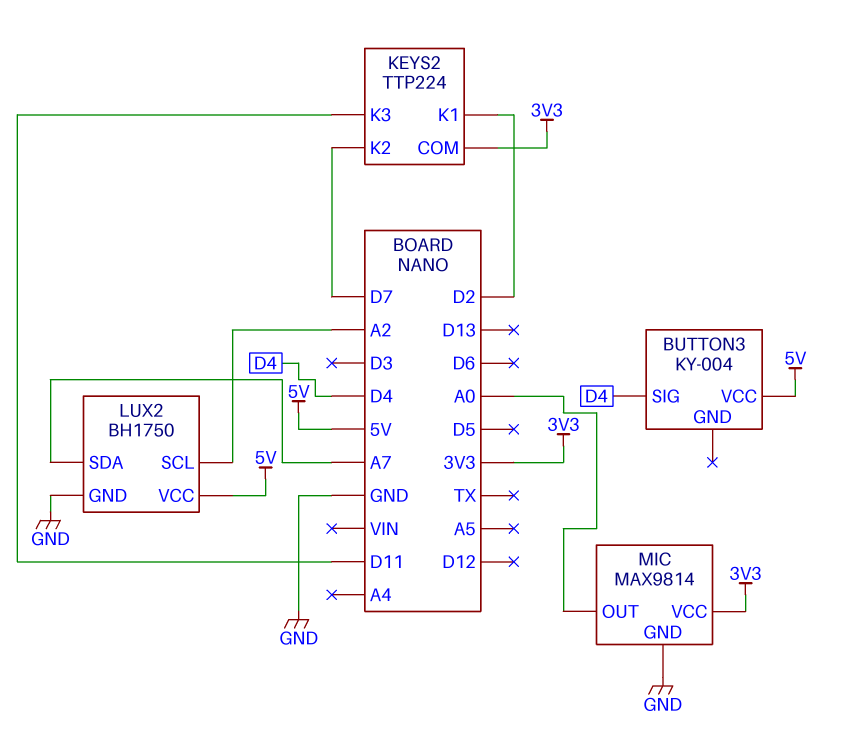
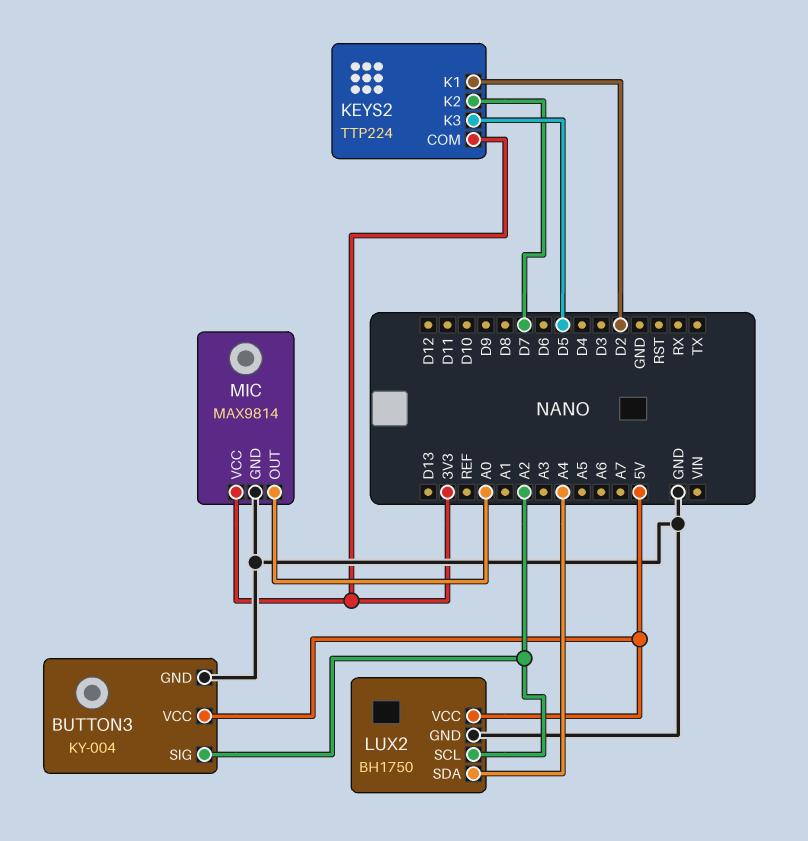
BUTTON3 pin GND: none -> GND
BUTTON3 pin SIG: D4 -> A2
KEYS2 pin K3: D11 -> D5
LUX2 pin SDA: A7 -> A4

